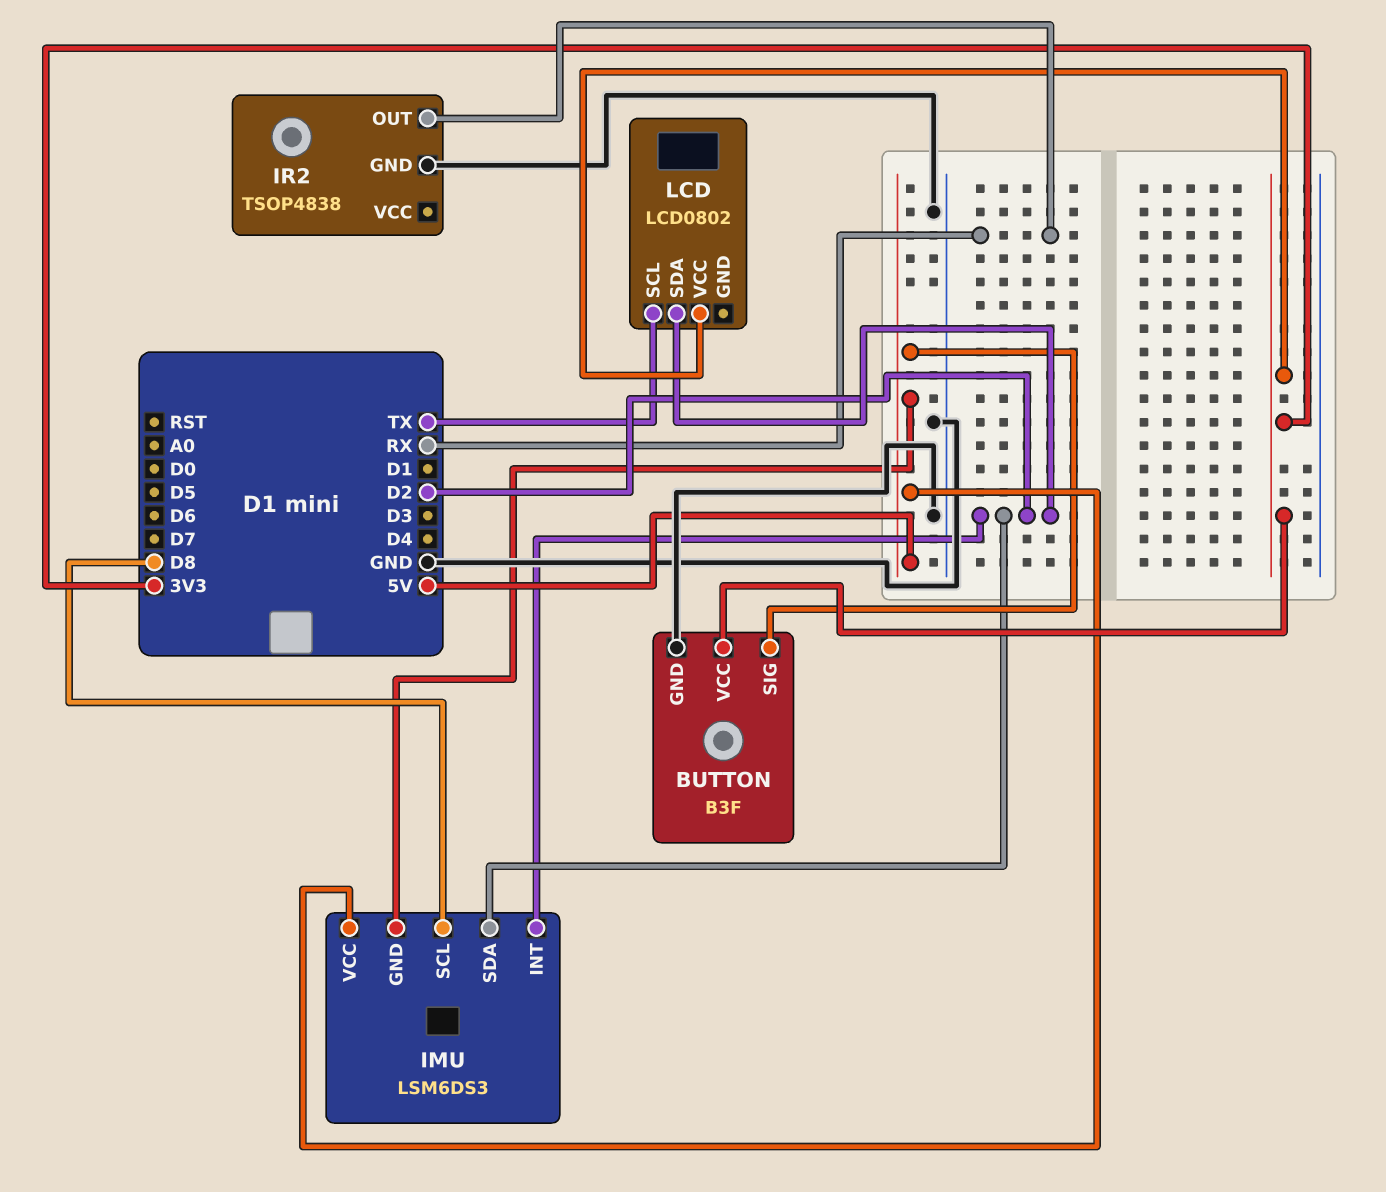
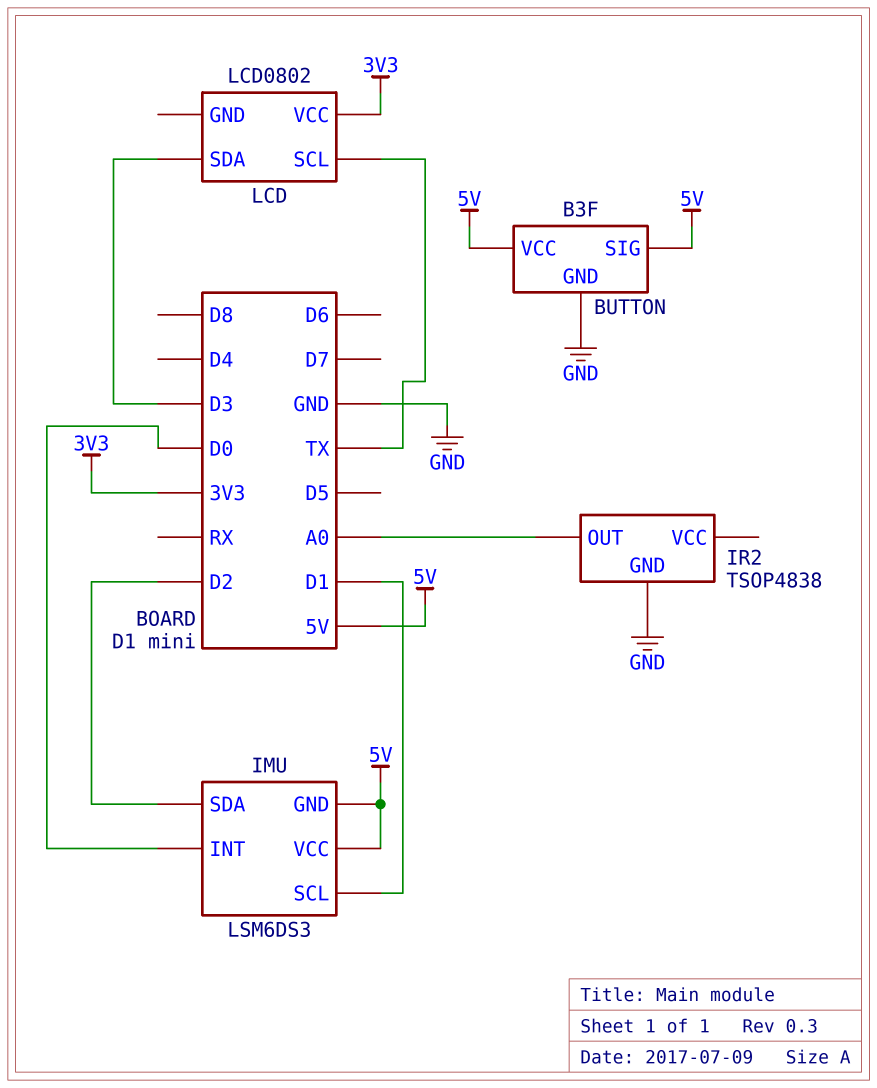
BUTTON pin VCC: 3V3 -> 5V
IMU pin INT: D2 -> D0
IMU pin SCL: D8 -> D1
IR2 pin OUT: RX -> A0
LCD pin SDA: D2 -> D3

